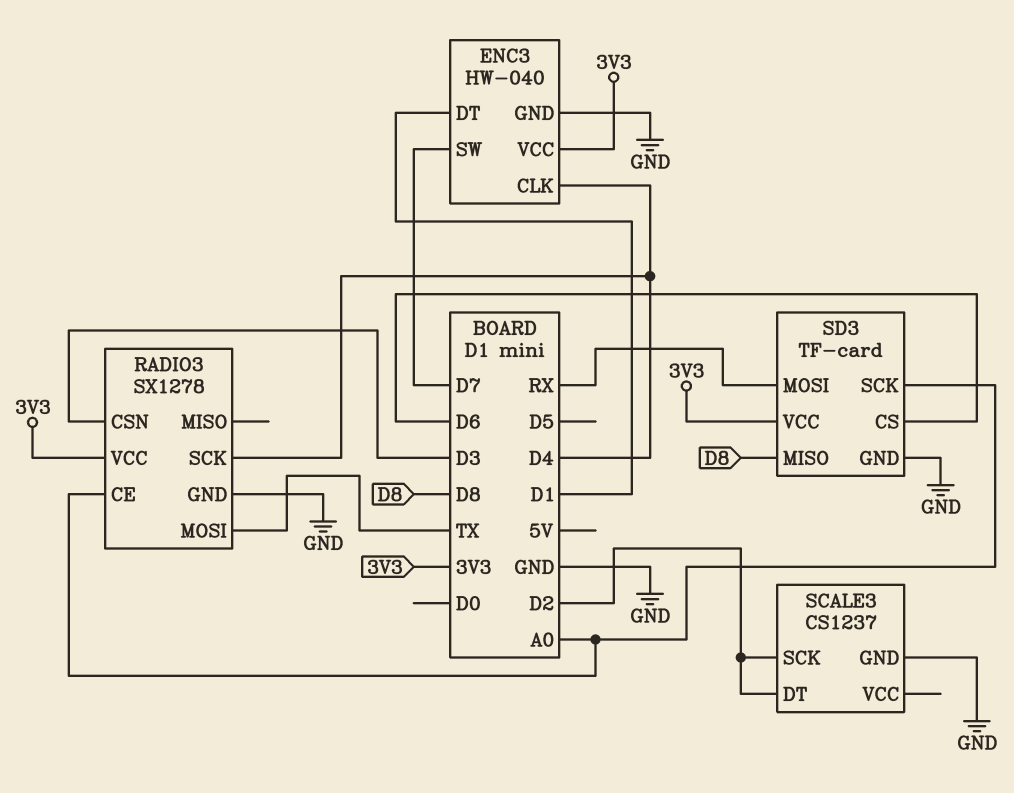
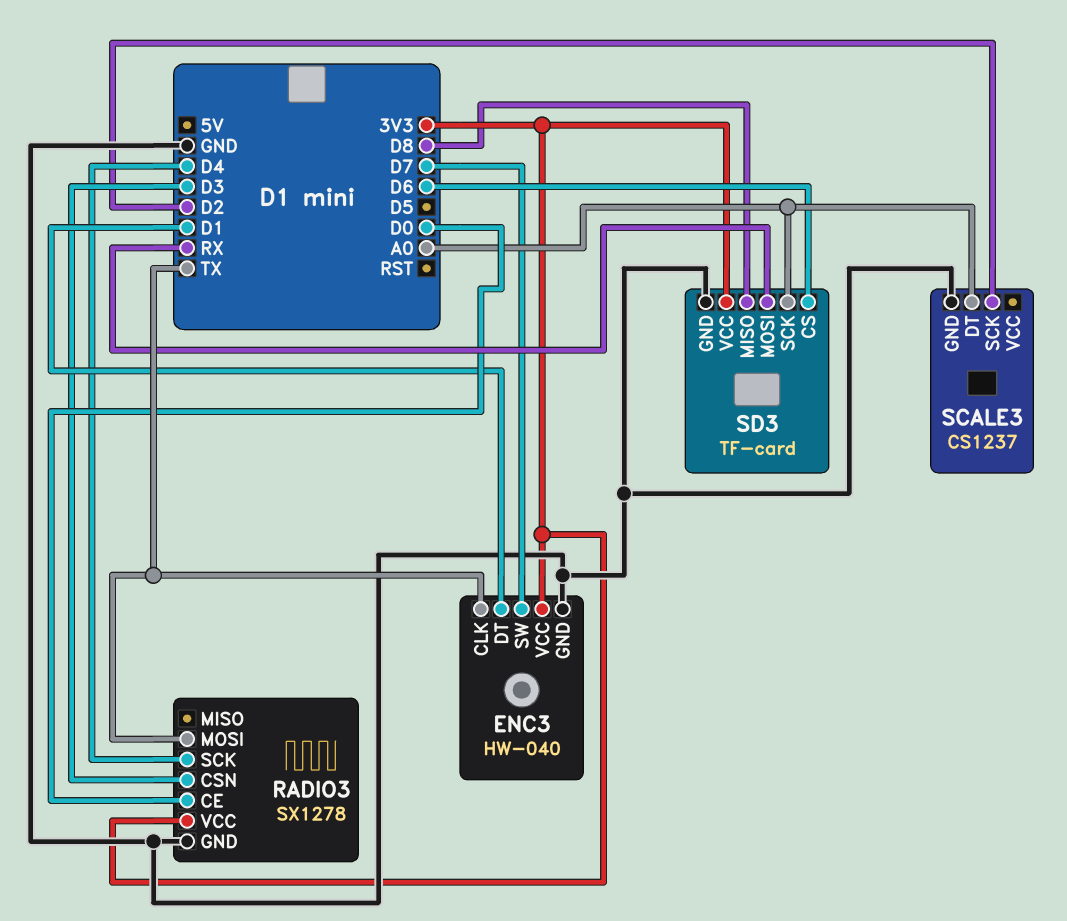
ENC3 pin CLK: D4 -> TX
RADIO3 pin CE: A0 -> D0
SCALE3 pin DT: D2 -> A0

